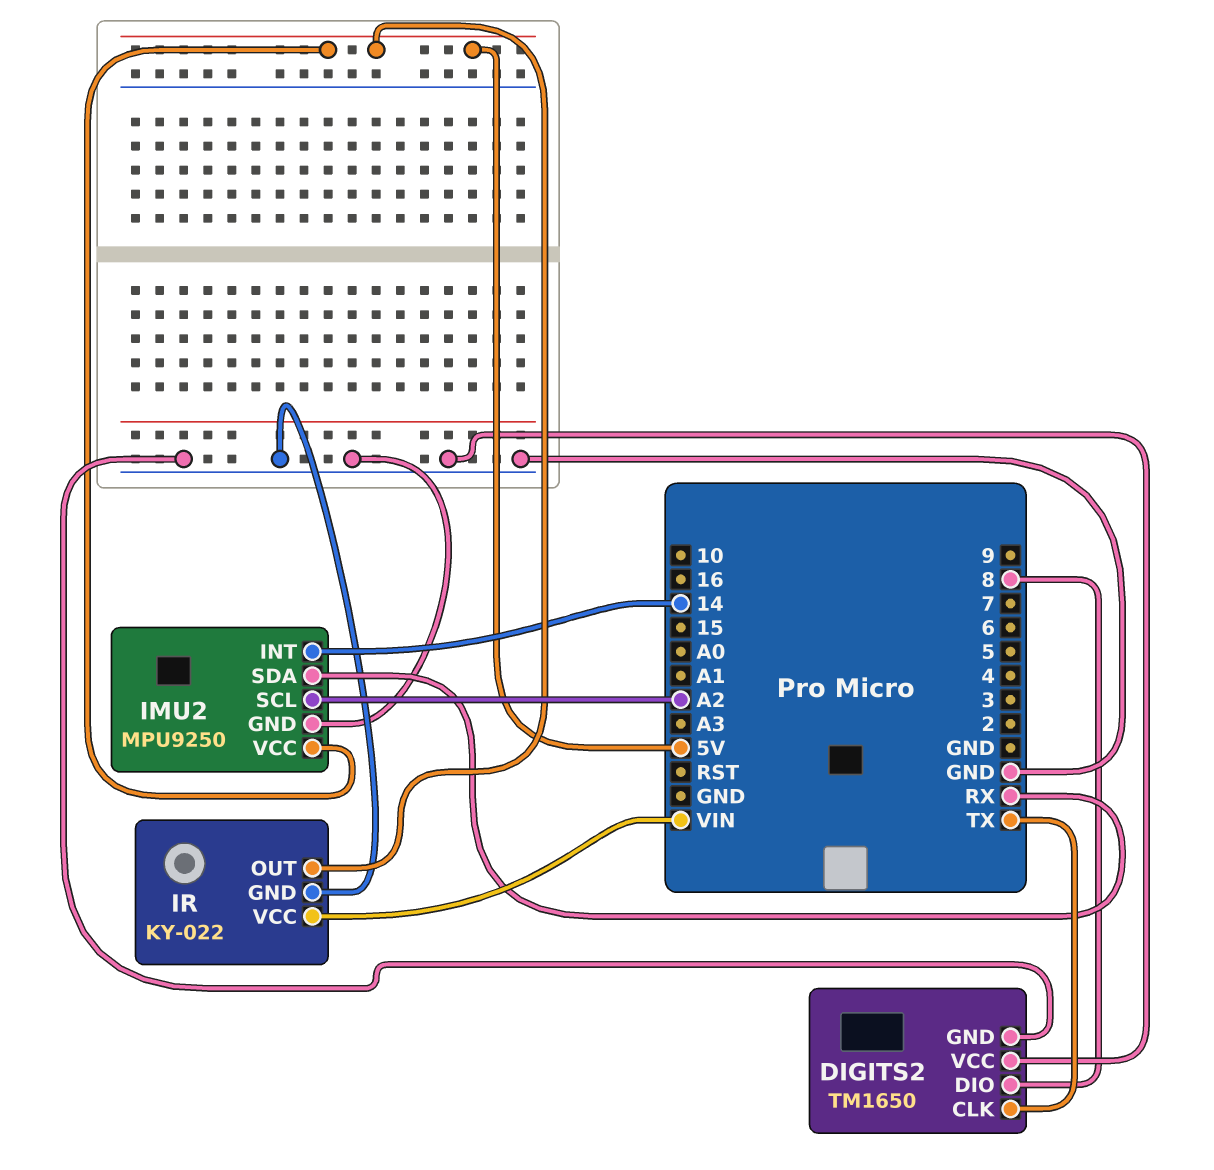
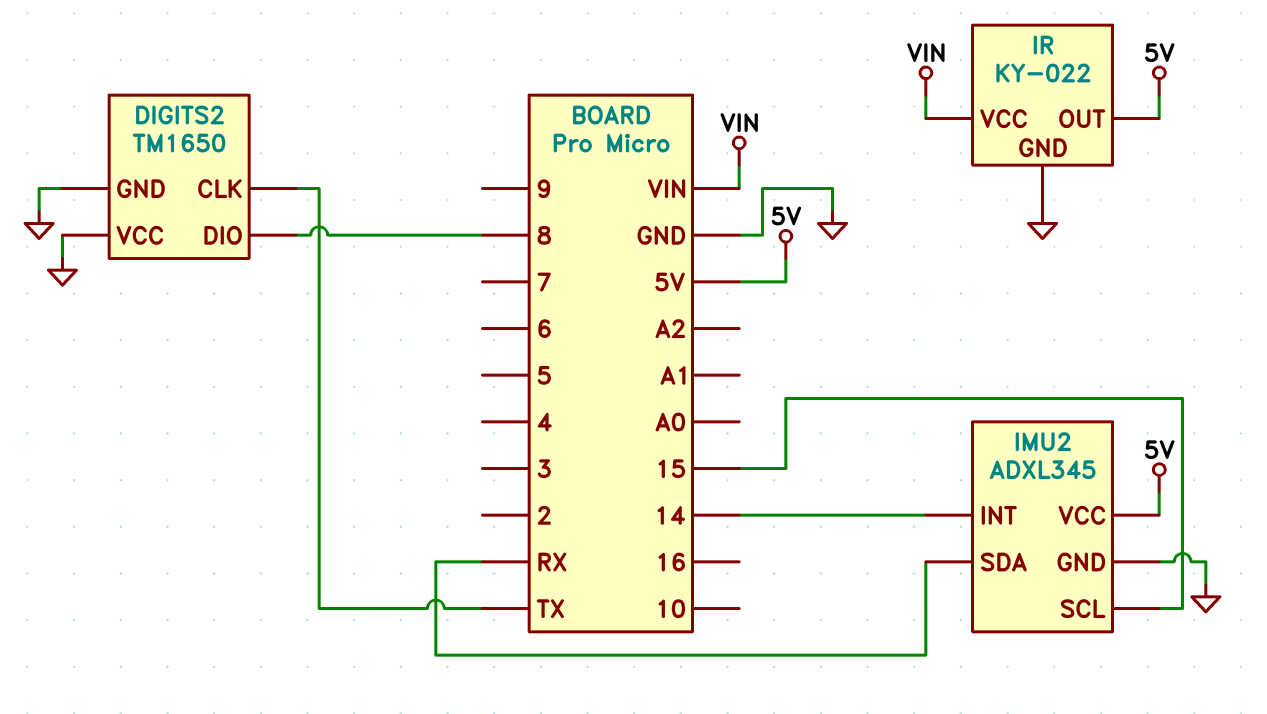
IMU2: MPU9250 -> ADXL345
IMU2 pin SCL: A2 -> 15

